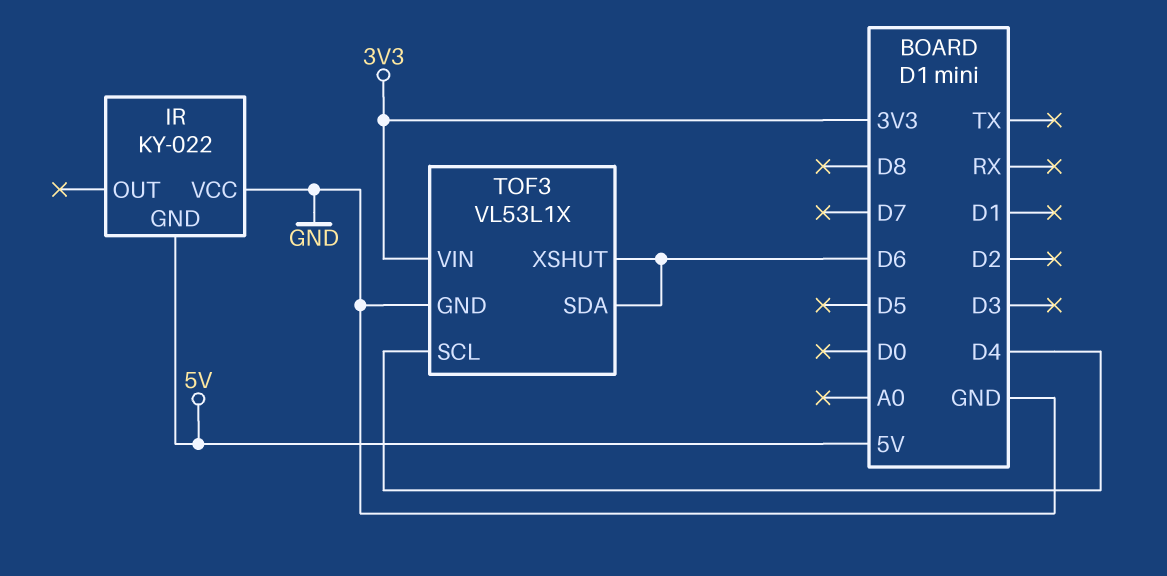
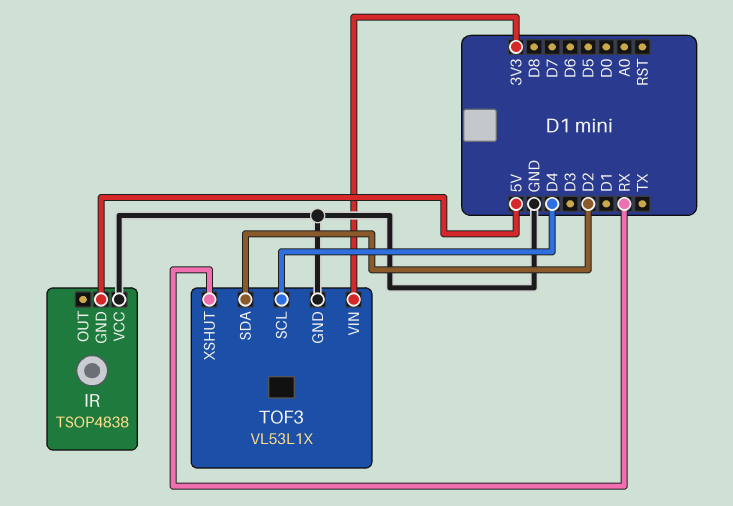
IR: KY-022 -> TSOP4838
TOF3 pin SDA: D6 -> D2
TOF3 pin XSHUT: D6 -> RX

